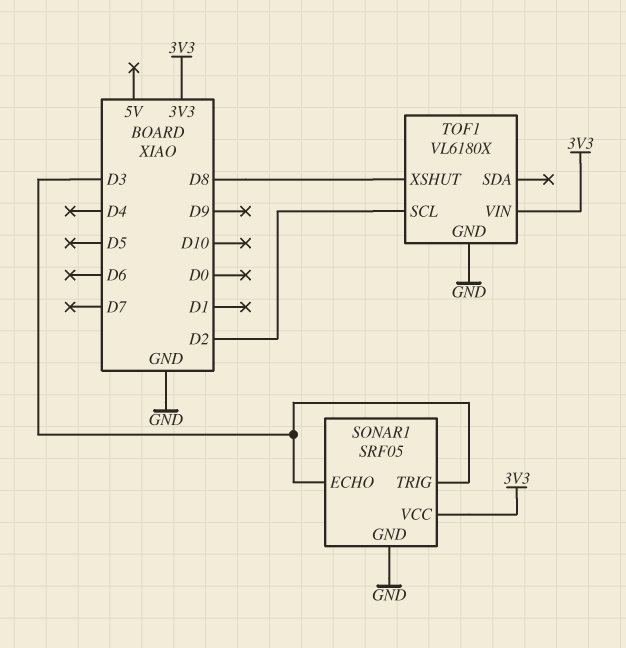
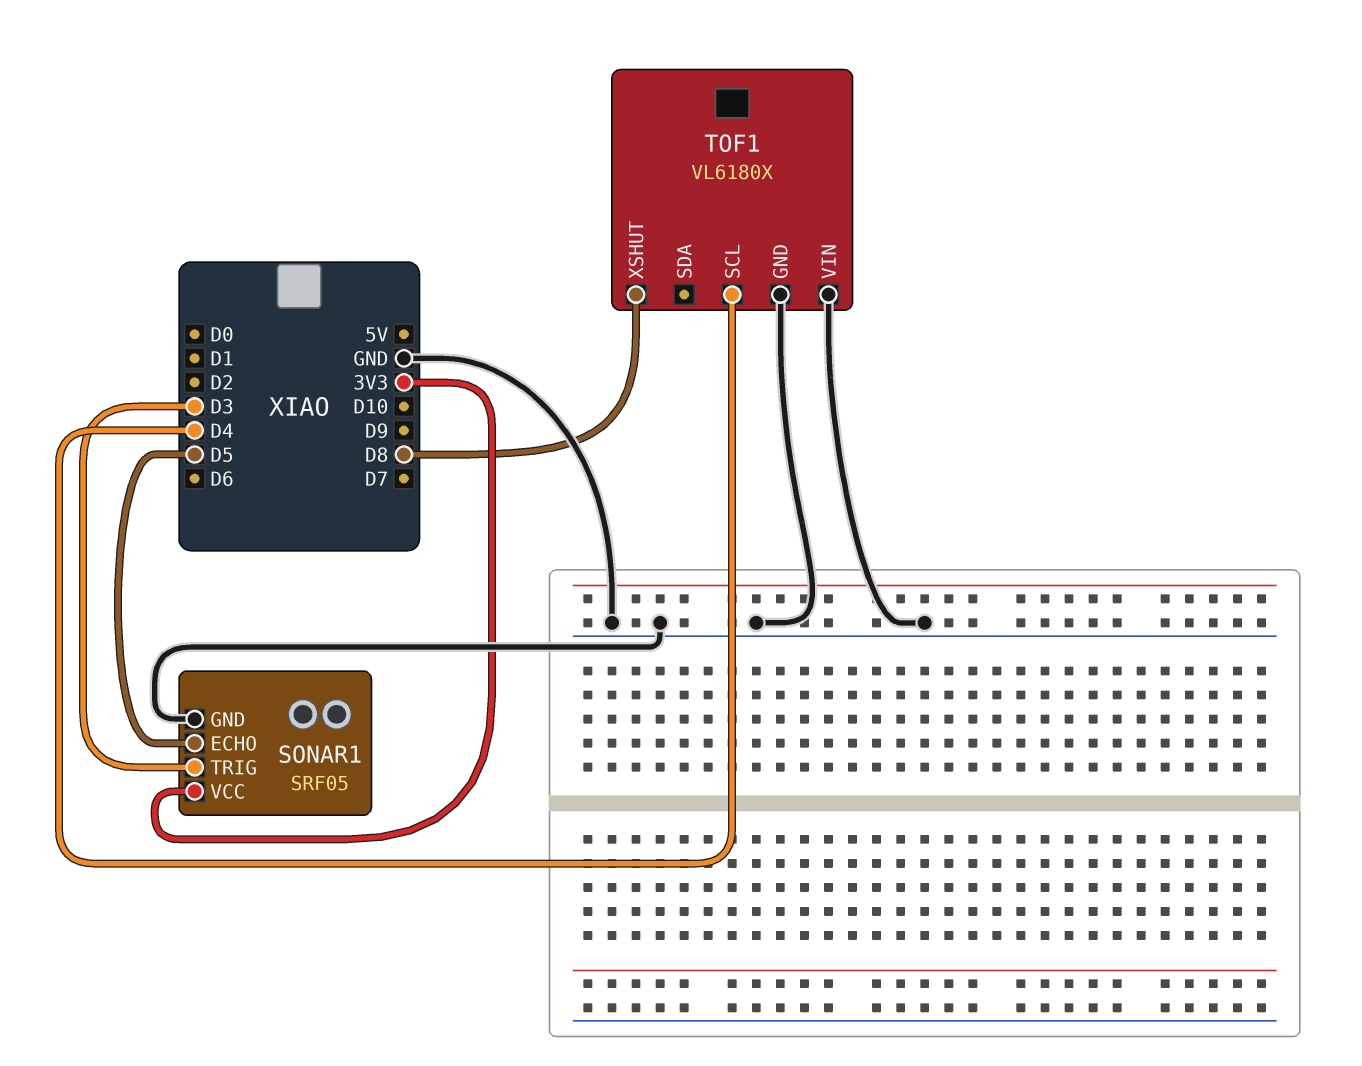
SONAR1 pin ECHO: D3 -> D5
TOF1 pin SCL: D2 -> D4
TOF1 pin VIN: 3V3 -> GND

